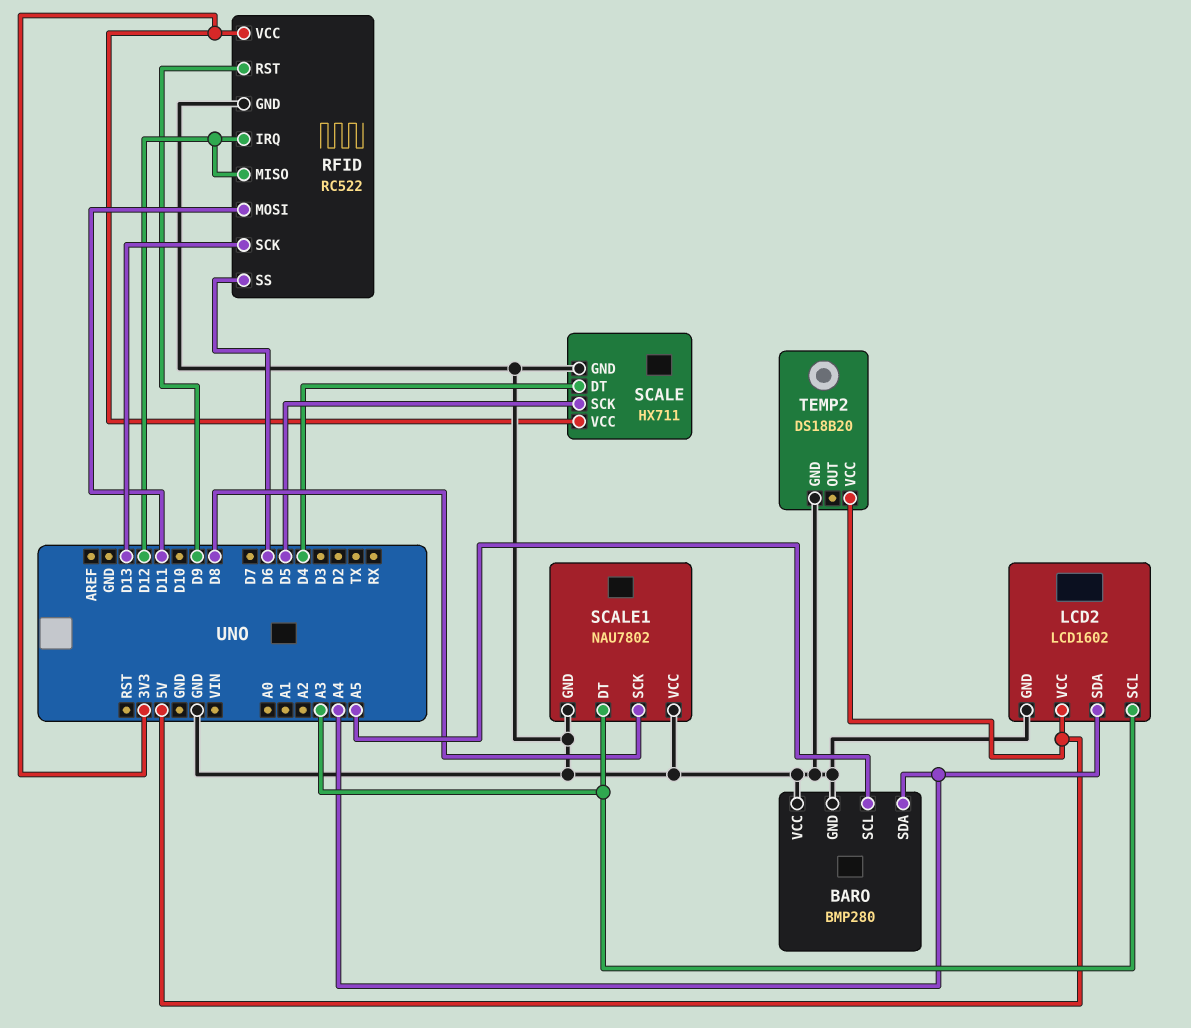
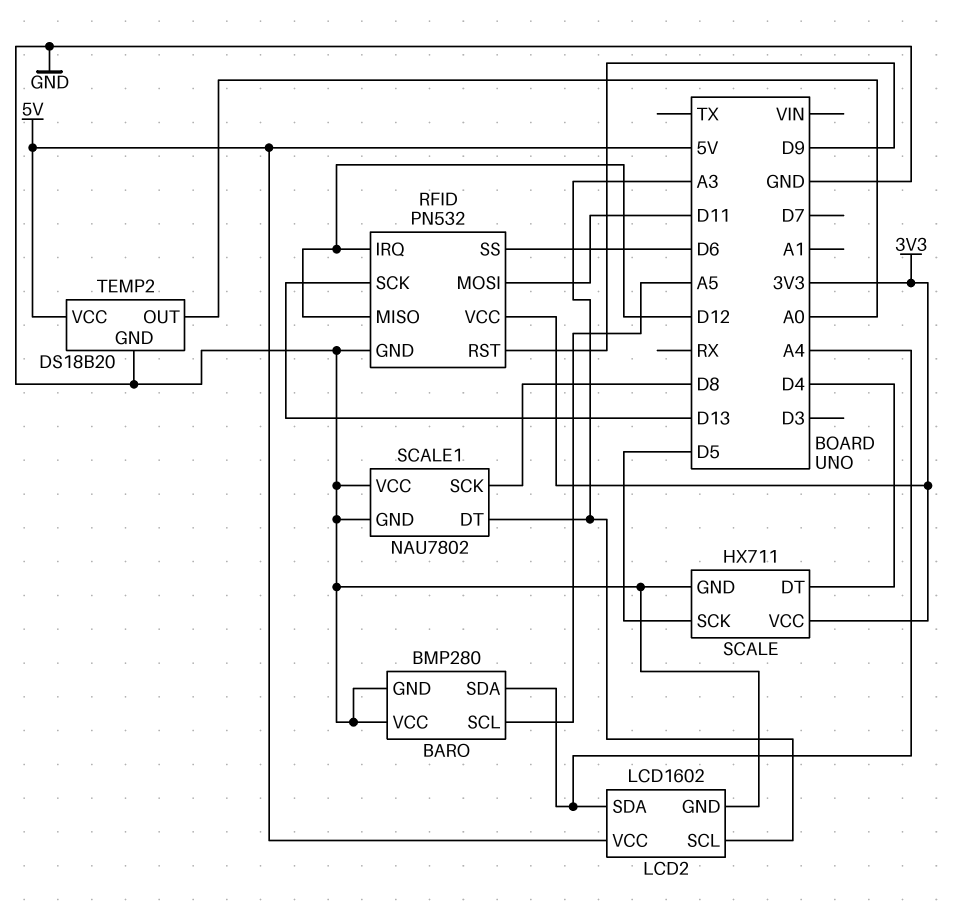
RFID: RC522 -> PN532
TEMP2 pin OUT: none -> A0

